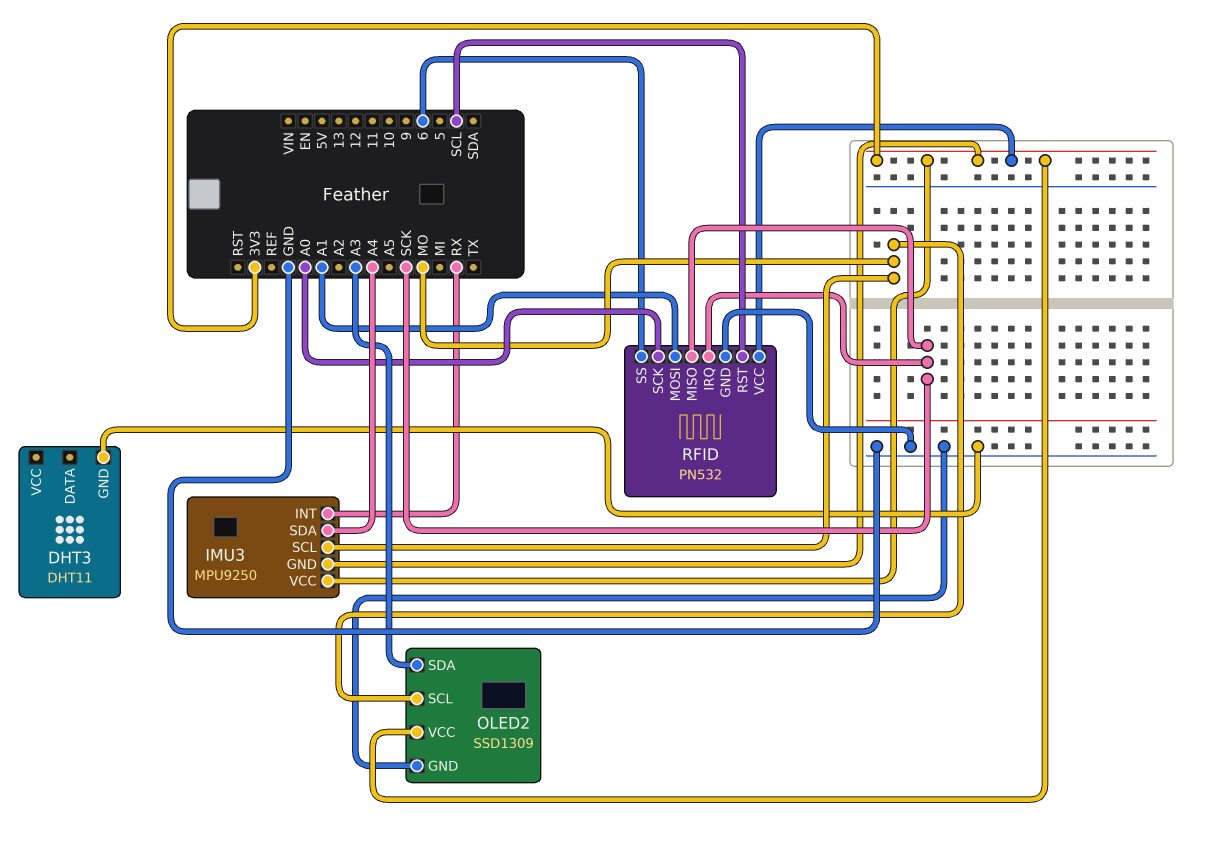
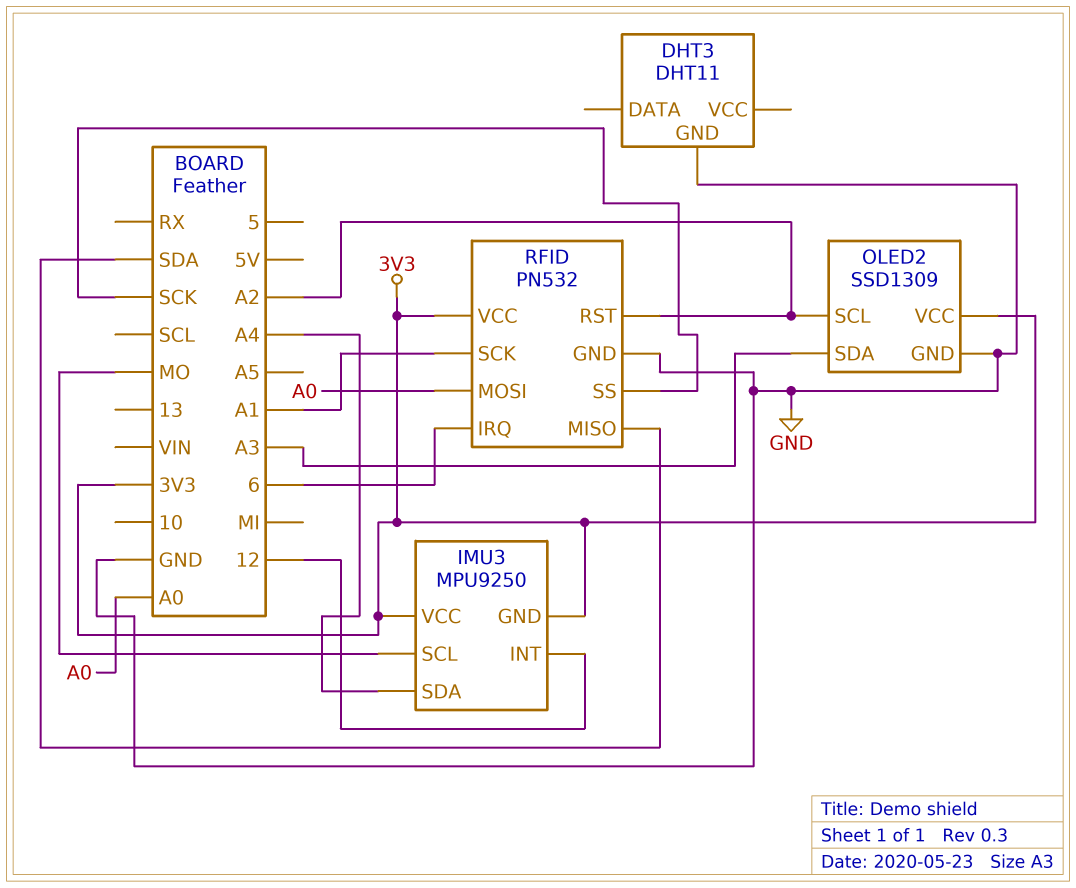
IMU3 pin INT: RX -> 12
OLED2 pin SCL: MO -> A2
RFID pin IRQ: SCK -> 6
RFID pin MISO: SCK -> SDA
RFID pin MOSI: A1 -> A0
RFID pin RST: SCL -> A2
RFID pin SCK: A0 -> A1
RFID pin SS: 6 -> SCK

